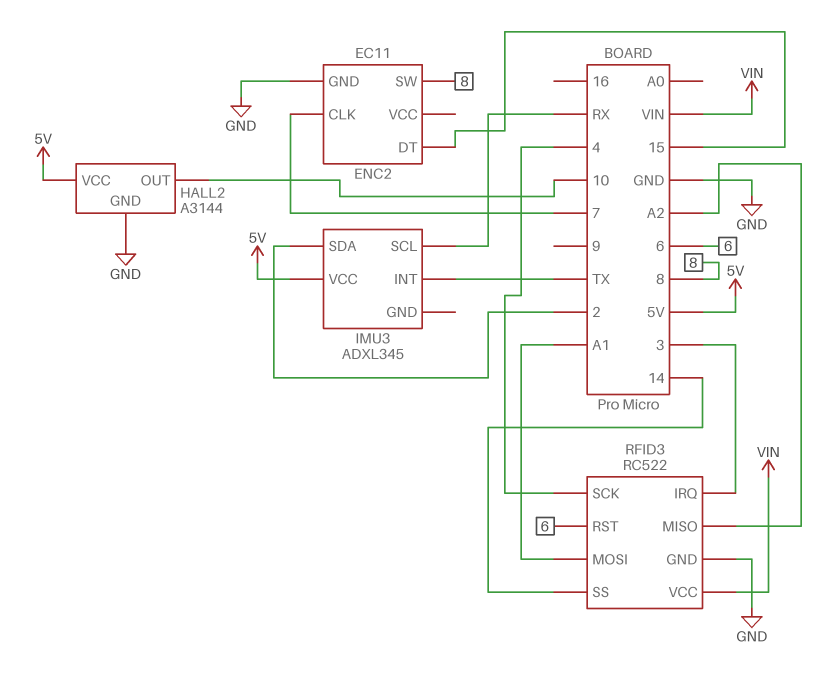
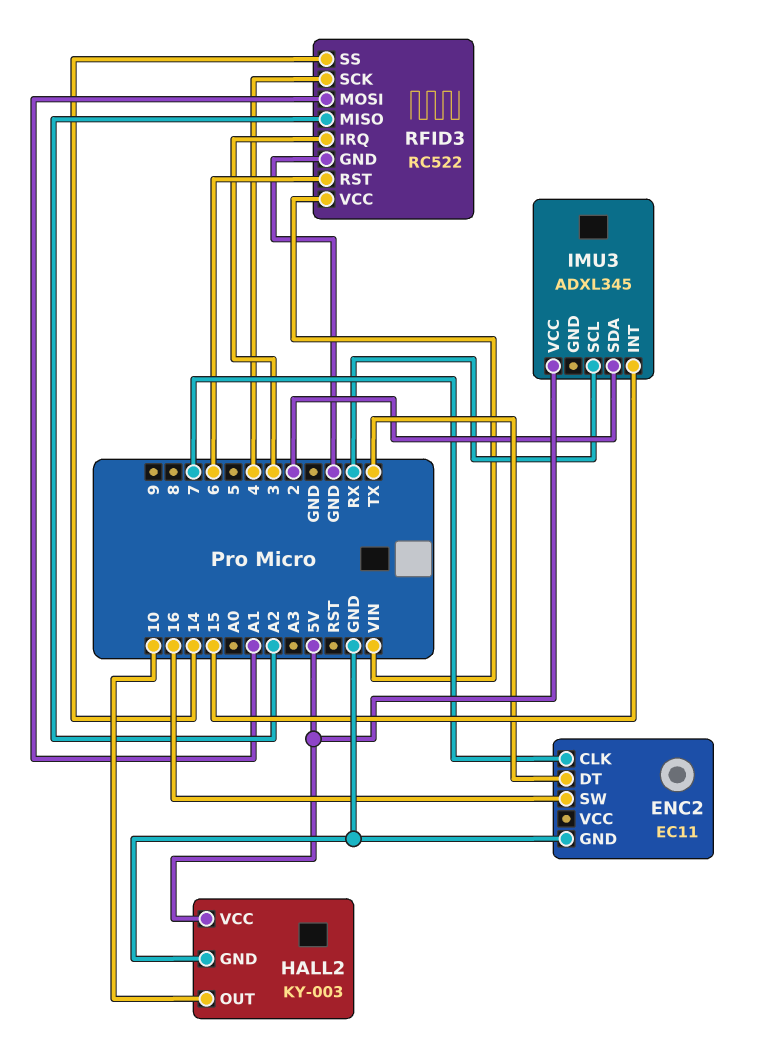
ENC2 pin DT: 15 -> TX
ENC2 pin SW: 8 -> 16
HALL2: A3144 -> KY-003
IMU3 pin INT: TX -> 15

